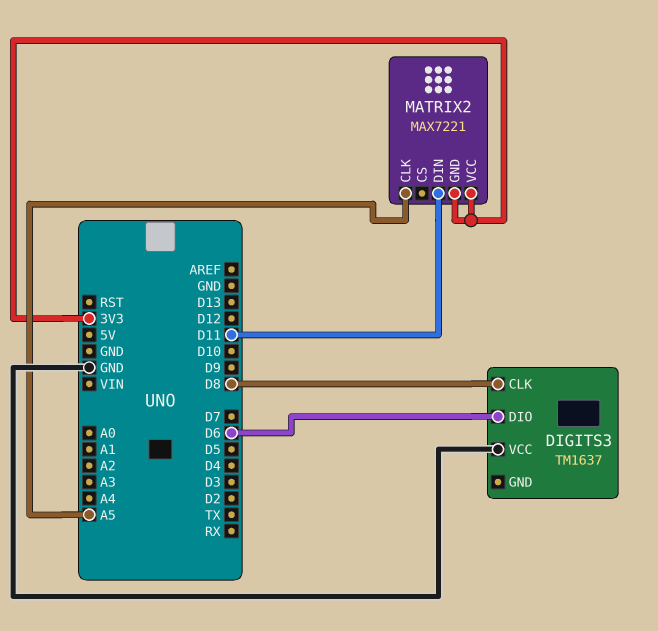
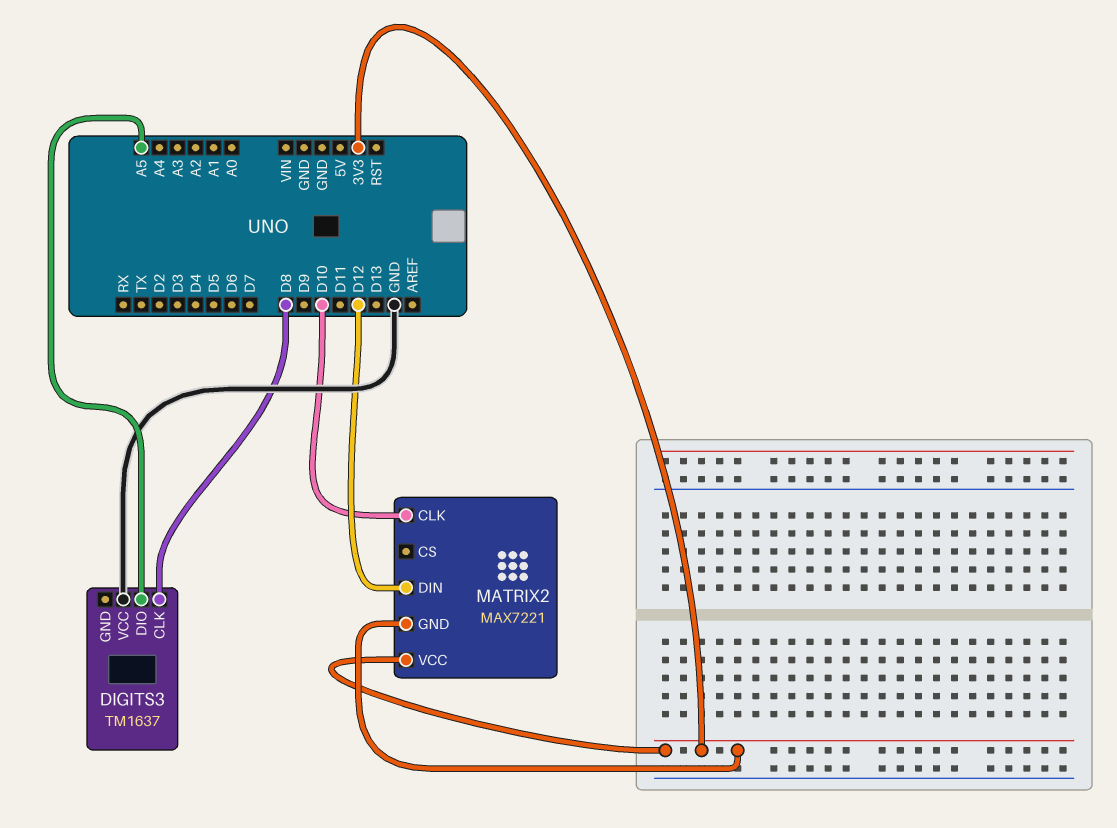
DIGITS3 pin DIO: D6 -> A5
MATRIX2 pin CLK: A5 -> D10
MATRIX2 pin DIN: D11 -> D12

